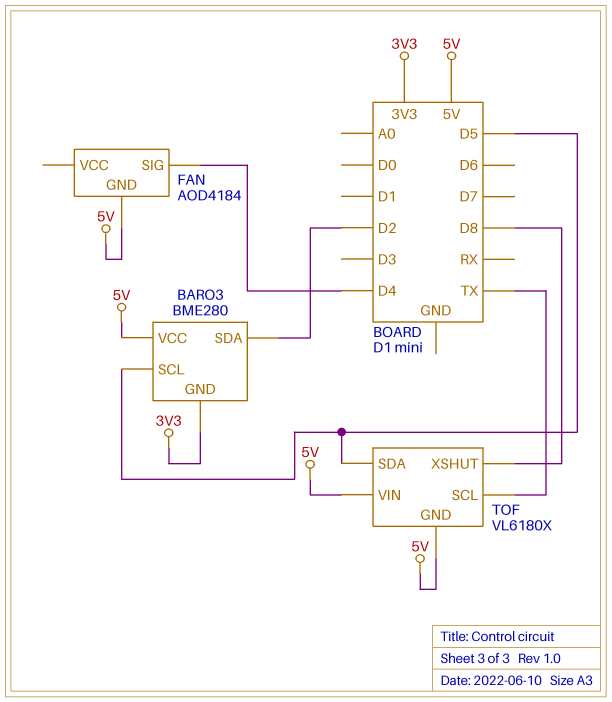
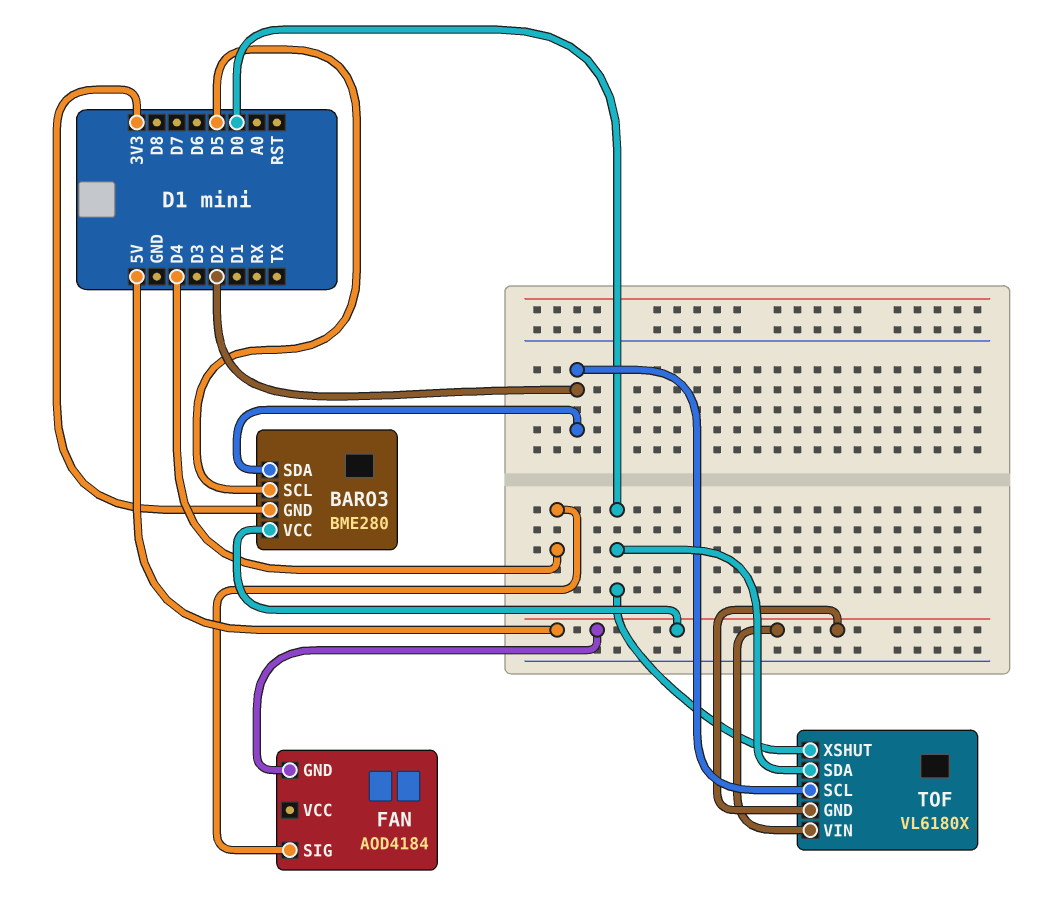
TOF pin SCL: TX -> D2
TOF pin SDA: D5 -> D0
TOF pin XSHUT: D8 -> D0

